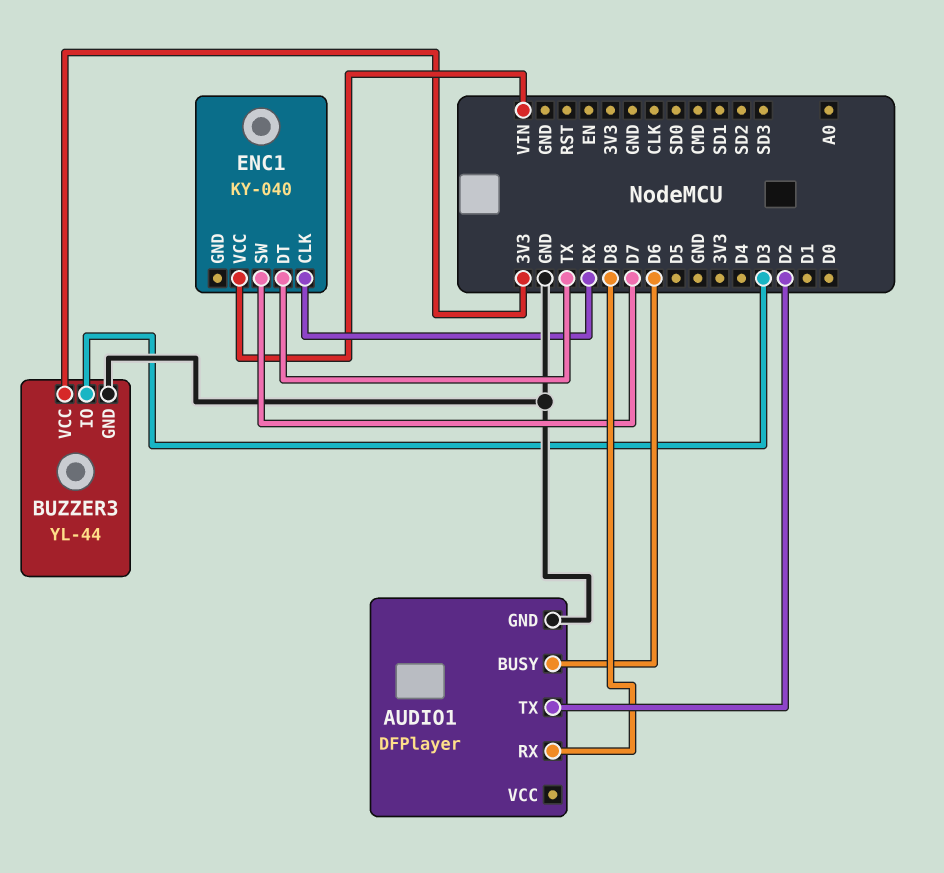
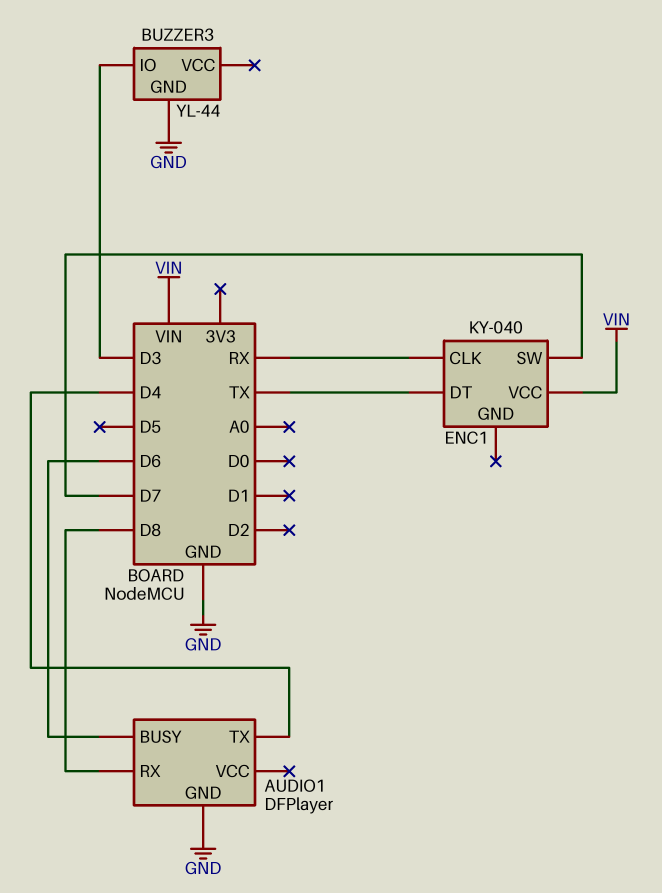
AUDIO1 pin TX: D2 -> D4
BUZZER3 pin VCC: 3V3 -> none

